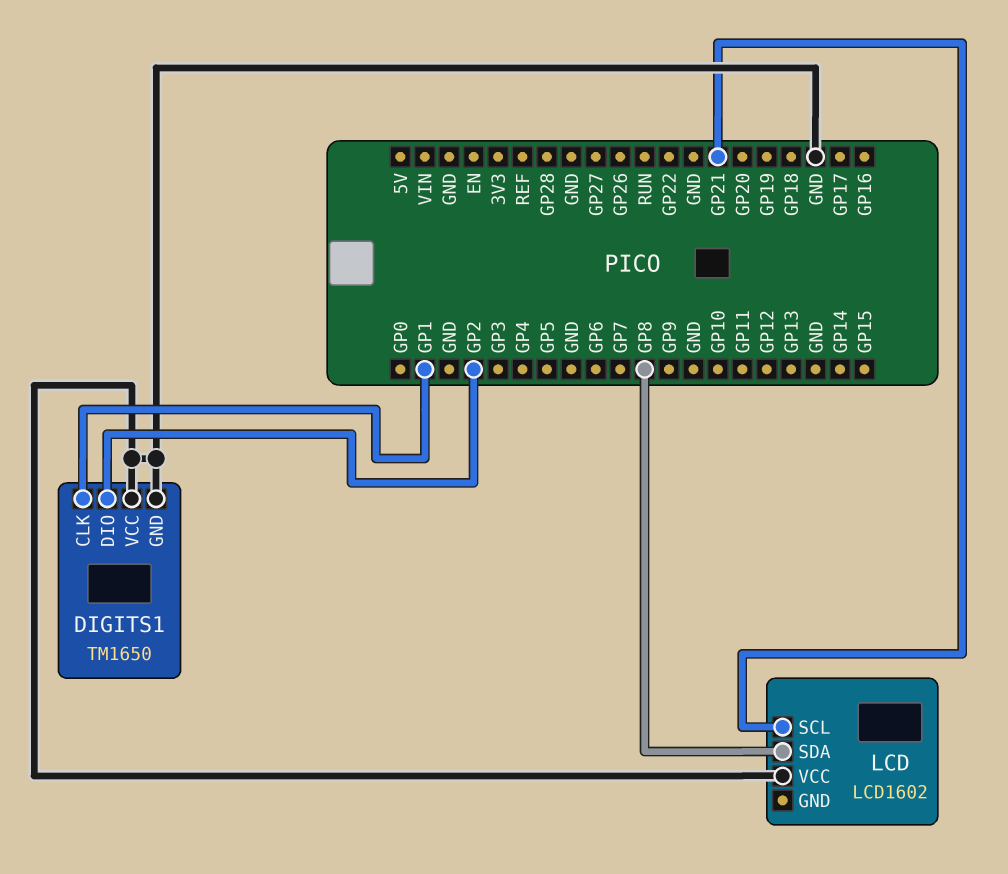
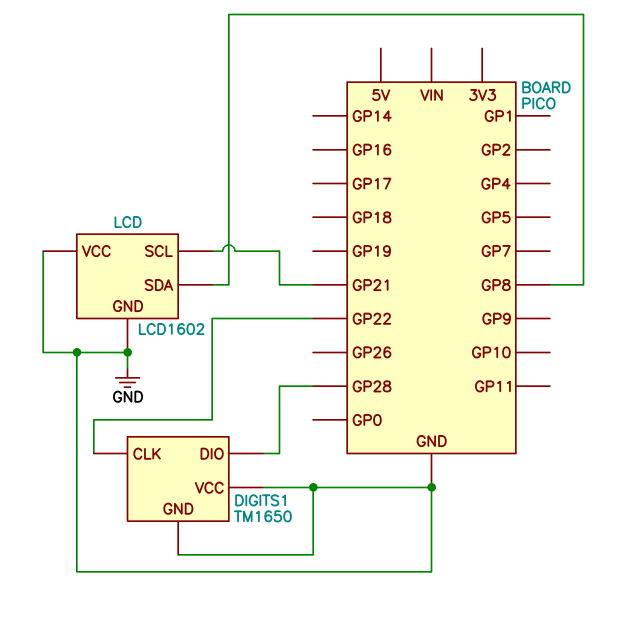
DIGITS1 pin CLK: GP1 -> GP22
DIGITS1 pin DIO: GP2 -> GP28
LCD pin GND: none -> GND

